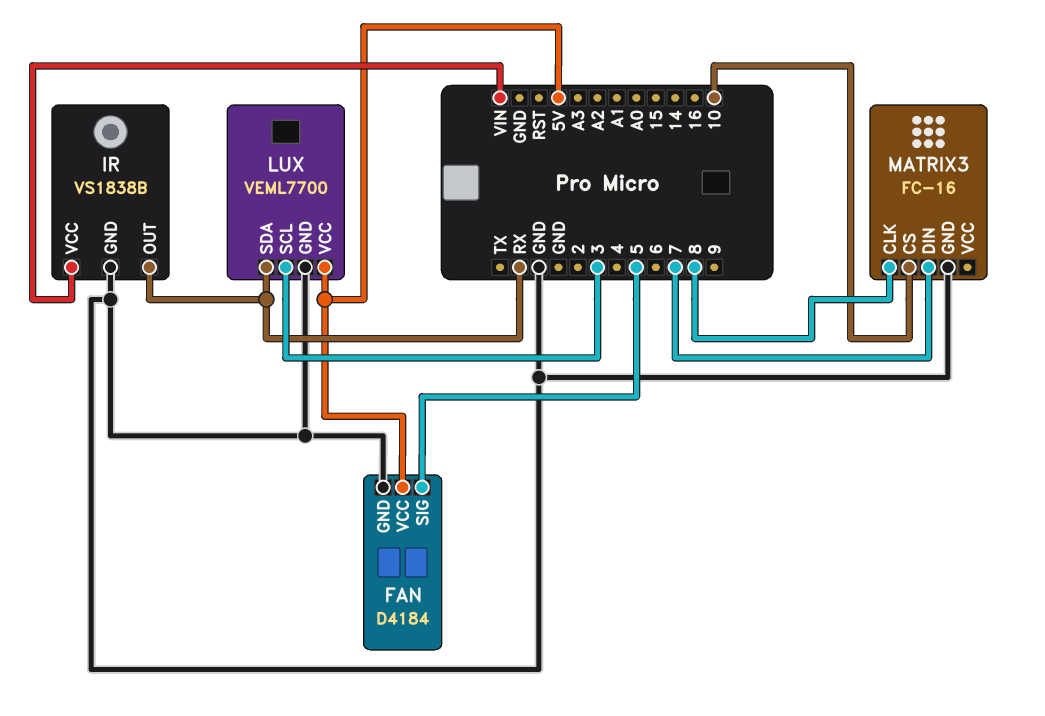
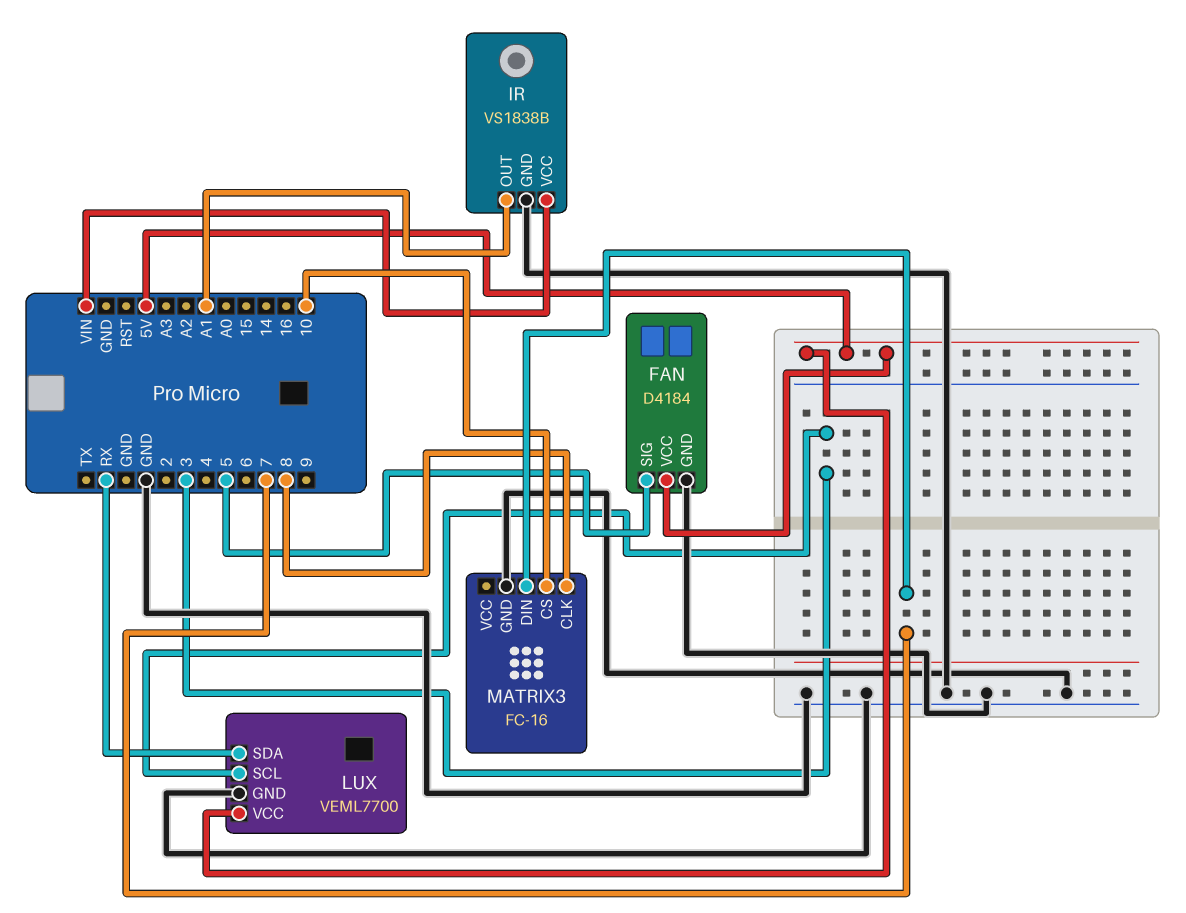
IR pin OUT: RX -> A1

